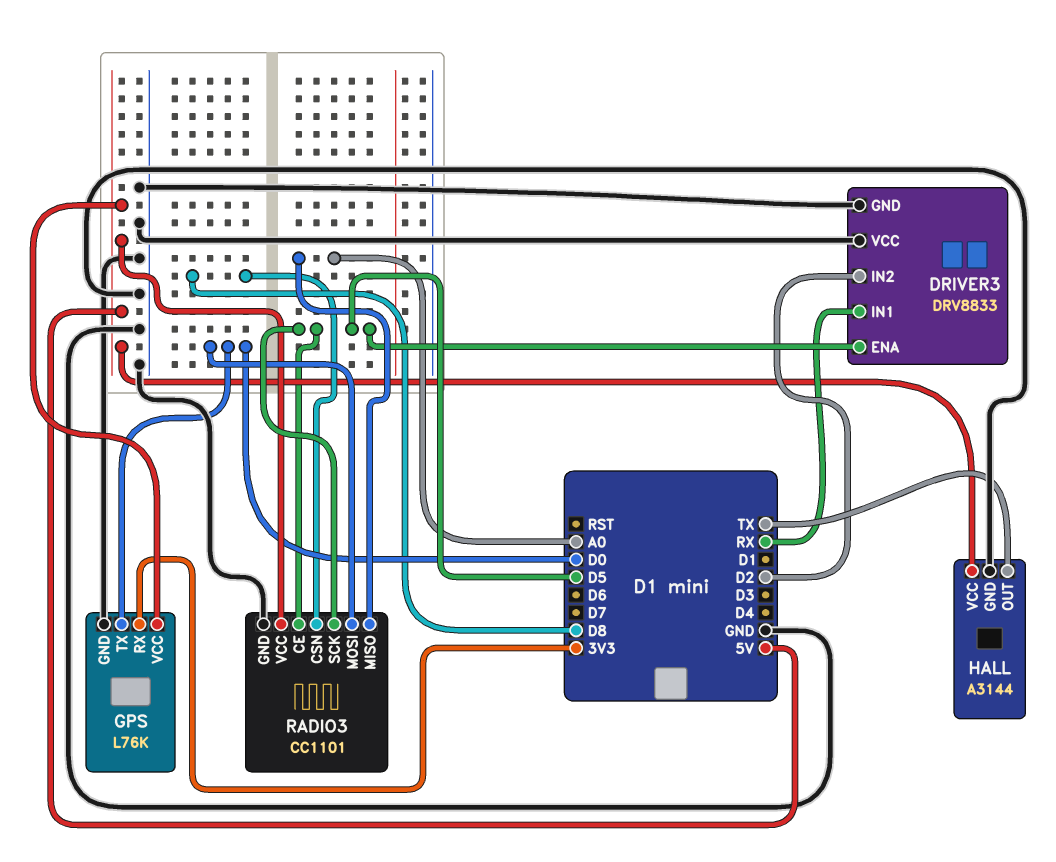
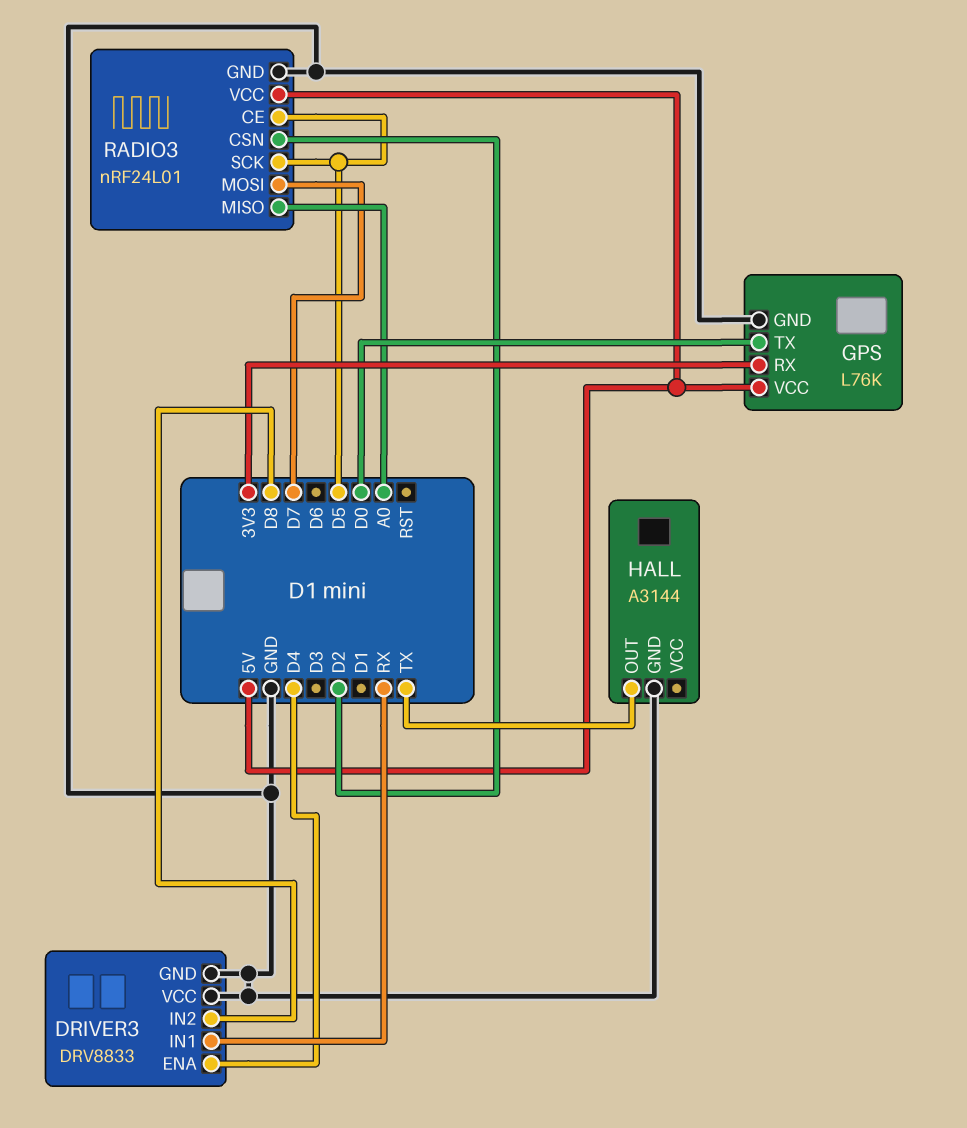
DRIVER3 pin ENA: D5 -> D4
DRIVER3 pin IN2: D2 -> D8
HALL pin VCC: 5V -> none
RADIO3: CC1101 -> nRF24L01
RADIO3 pin CSN: D8 -> D2
RADIO3 pin MOSI: D0 -> D7

